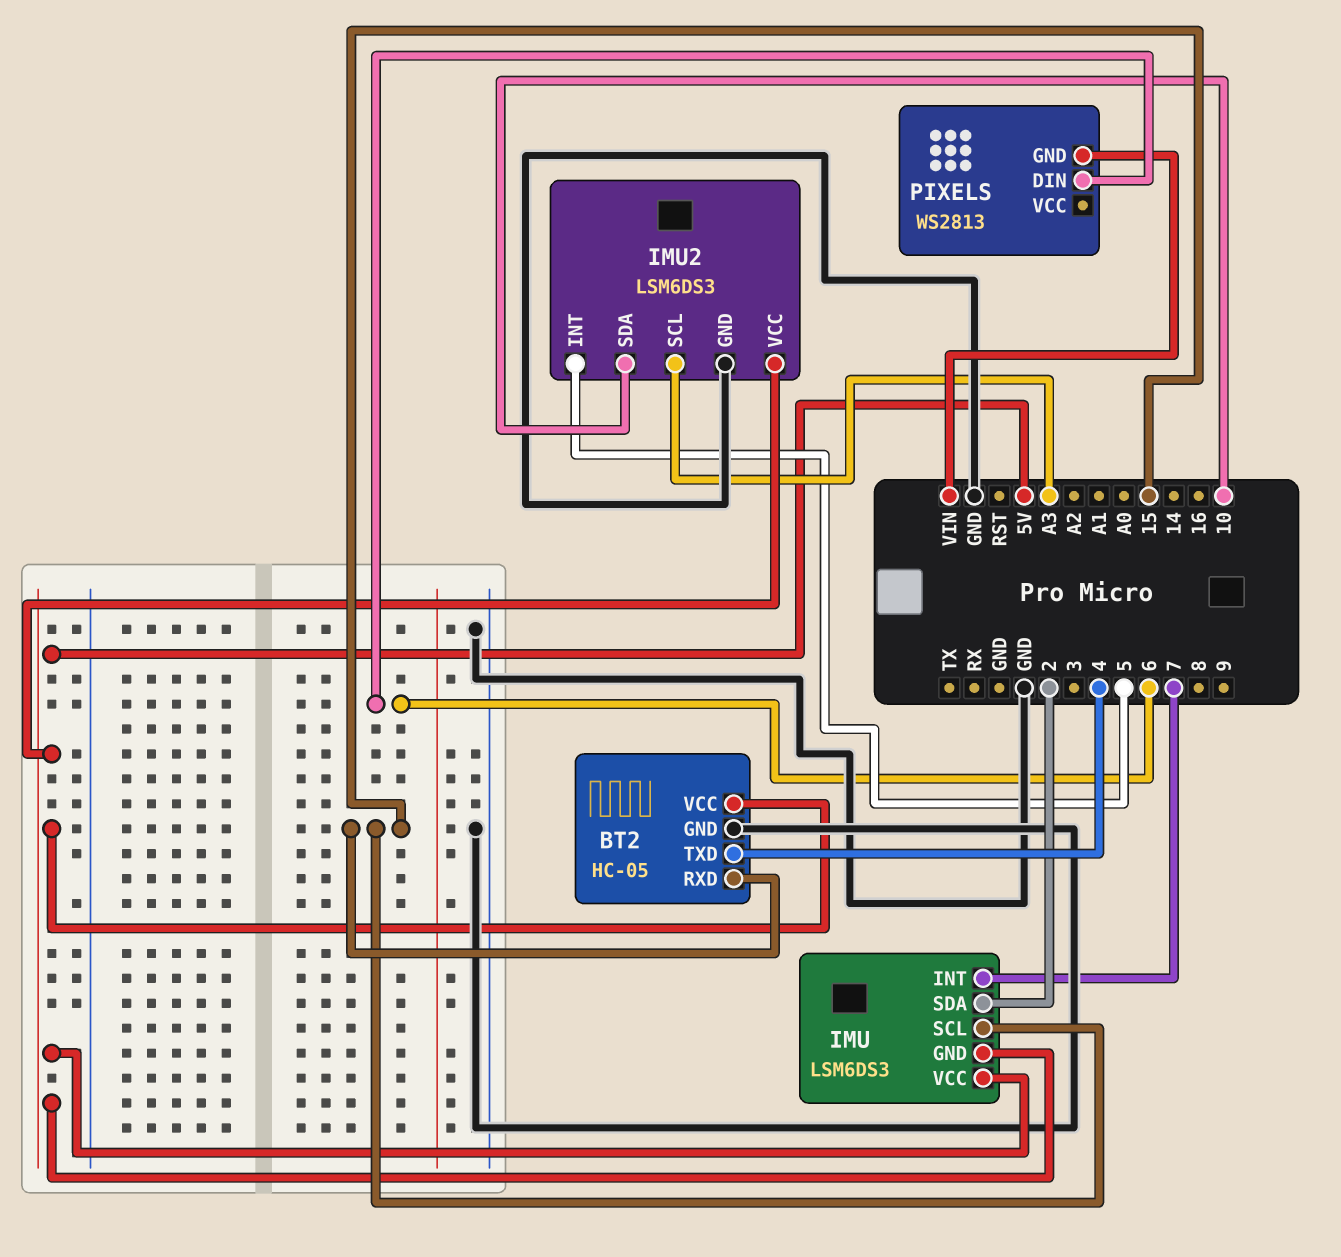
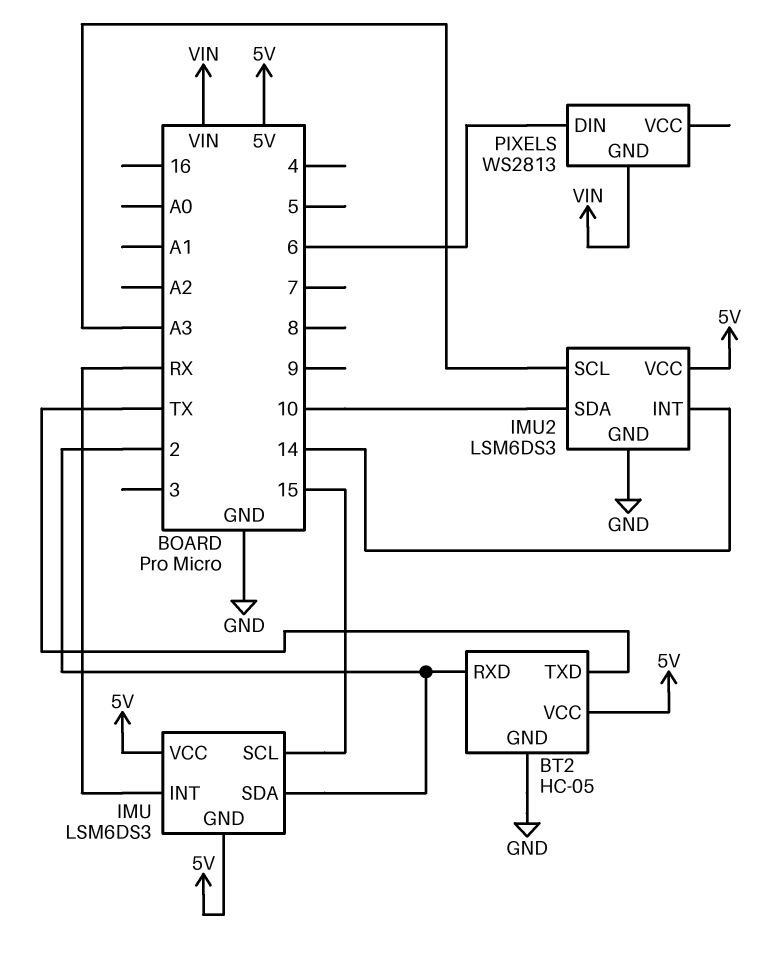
BT2 pin RXD: 15 -> 2
BT2 pin TXD: 4 -> TX
IMU pin INT: 7 -> RX
IMU2 pin INT: 5 -> 14

